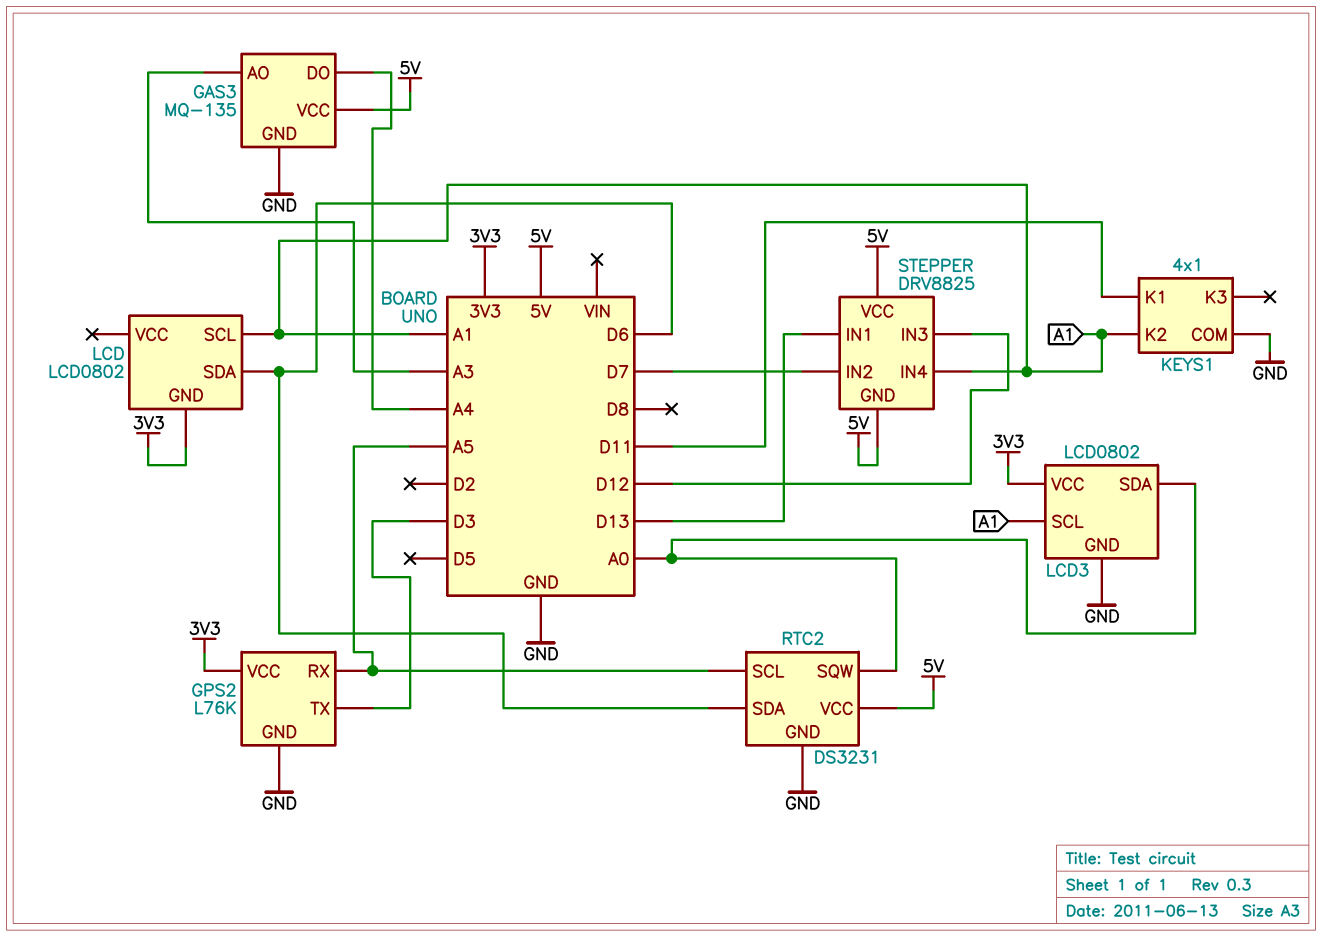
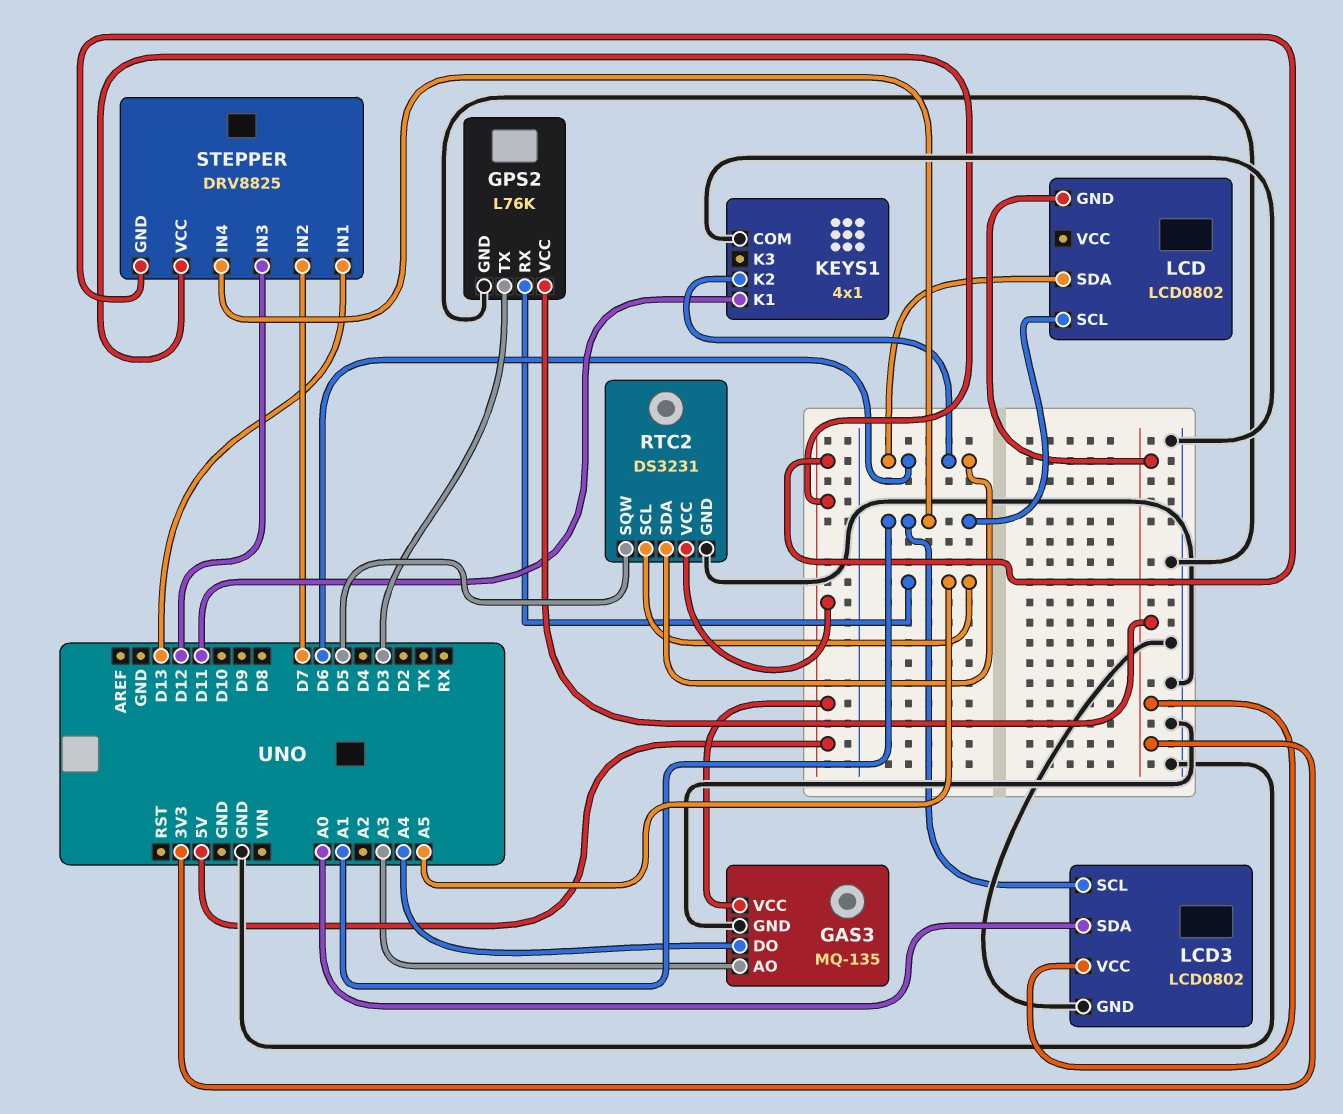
KEYS1 pin K2: A1 -> D6
RTC2 pin SQW: A0 -> D5

